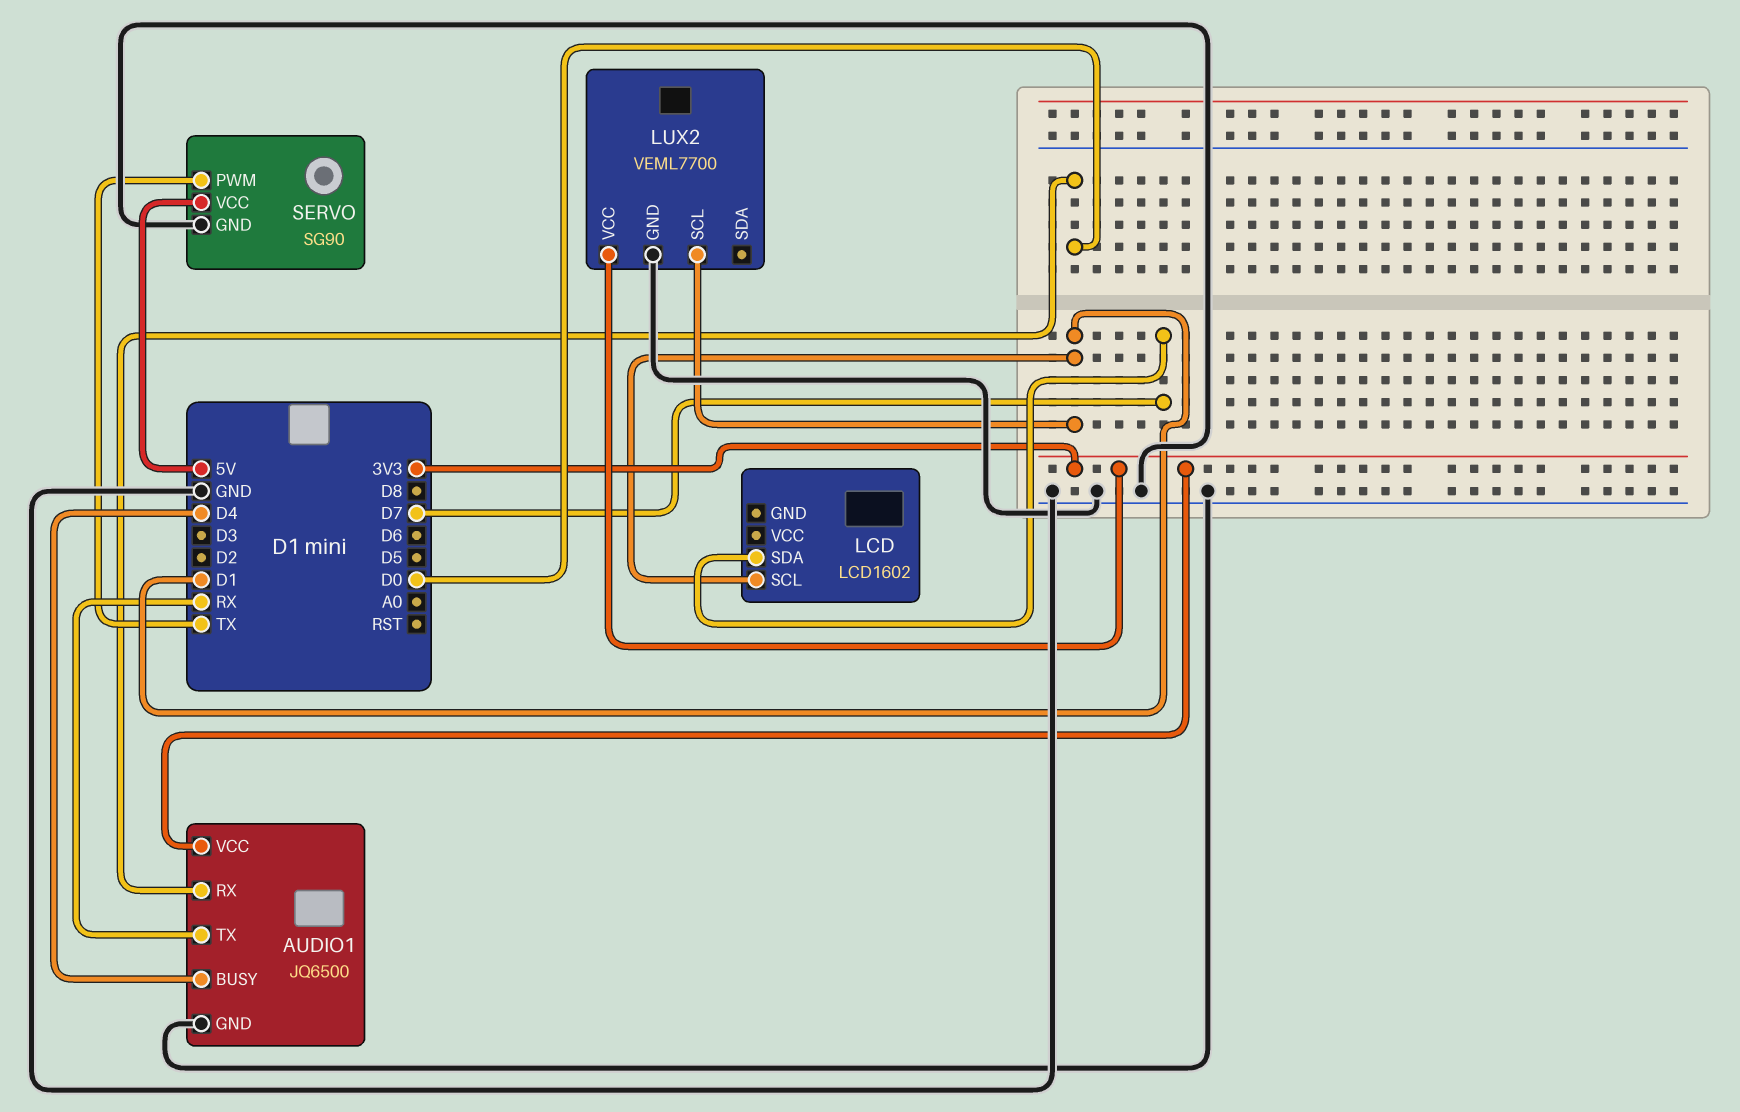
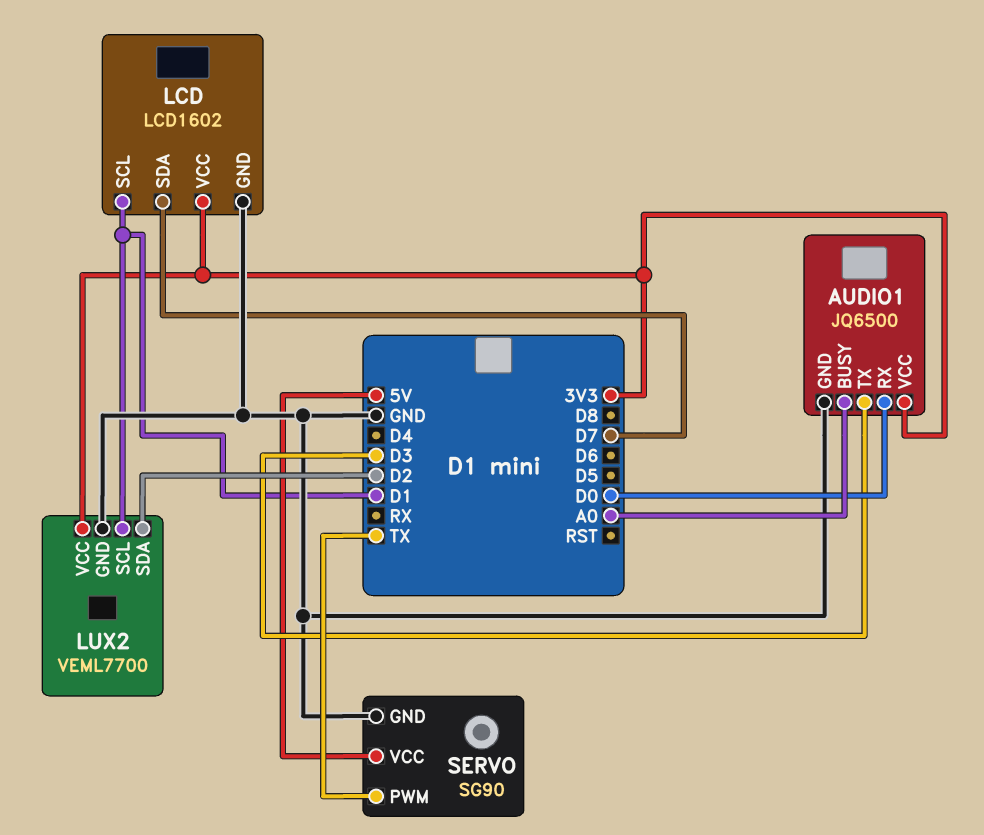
AUDIO1 pin BUSY: D4 -> A0
AUDIO1 pin TX: RX -> D3
LCD pin GND: none -> GND
LCD pin VCC: none -> 3V3
LUX2 pin SDA: none -> D2

